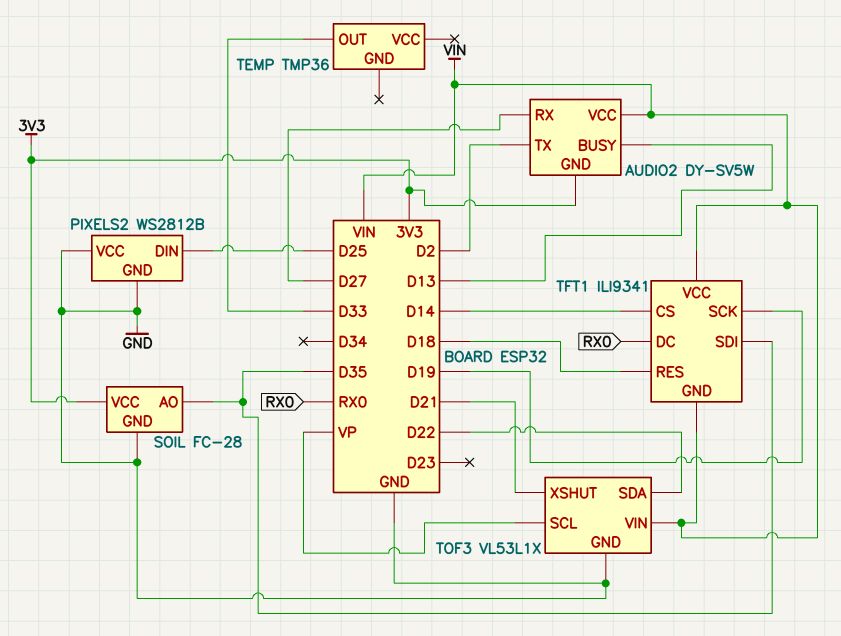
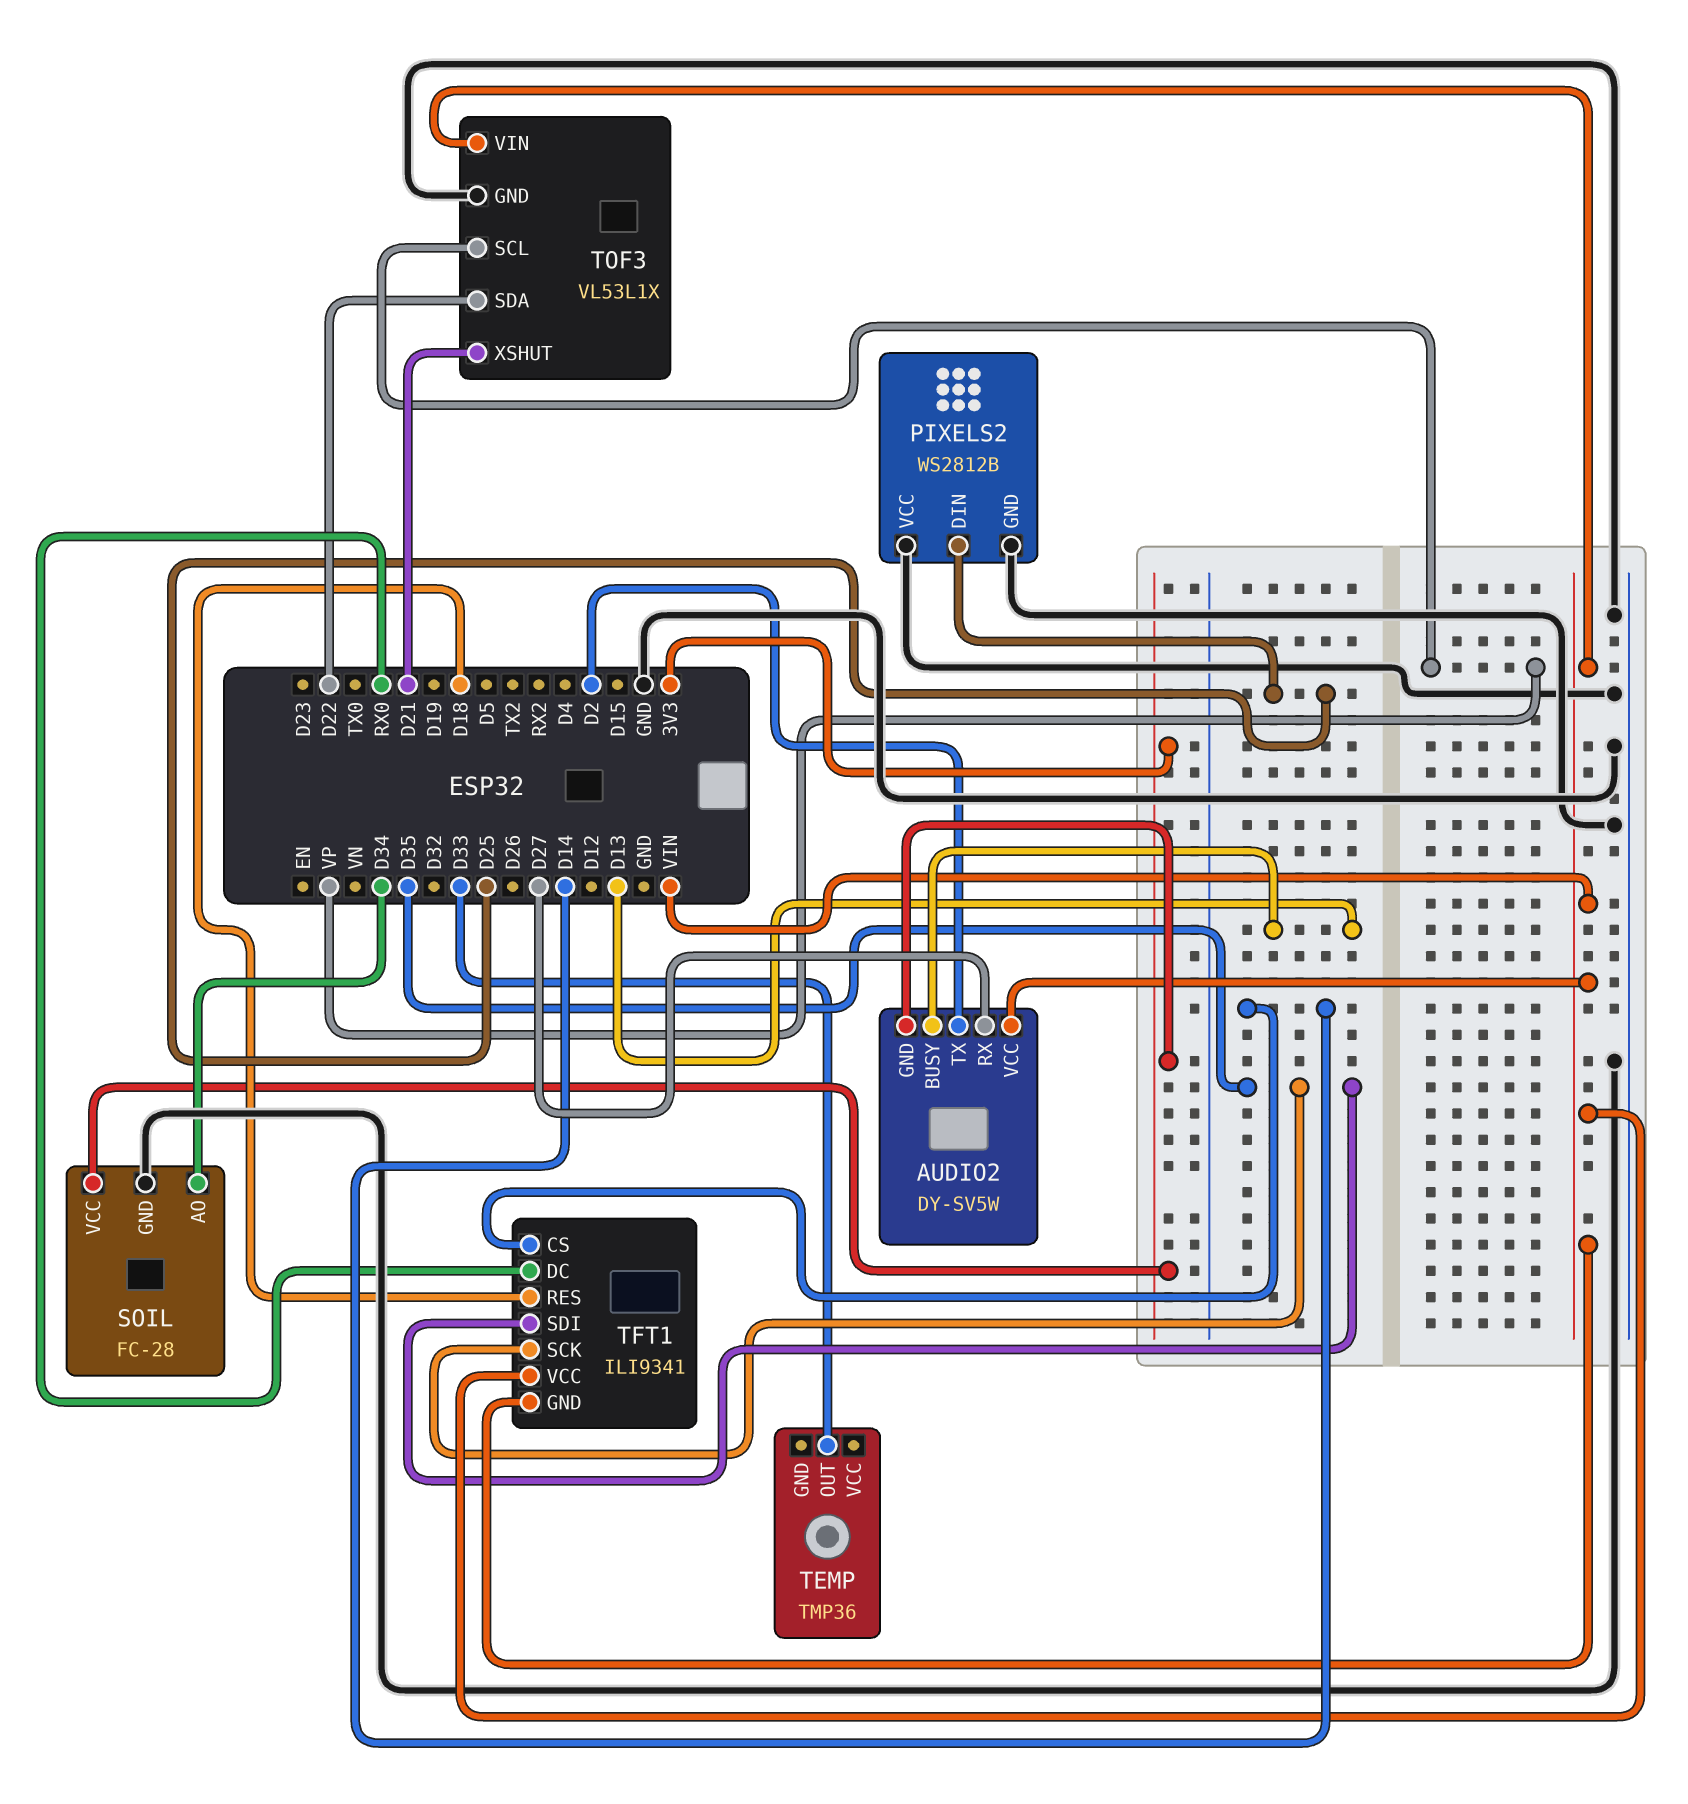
SOIL pin AO: D35 -> D34
TFT1 pin SCK: D19 -> D35

